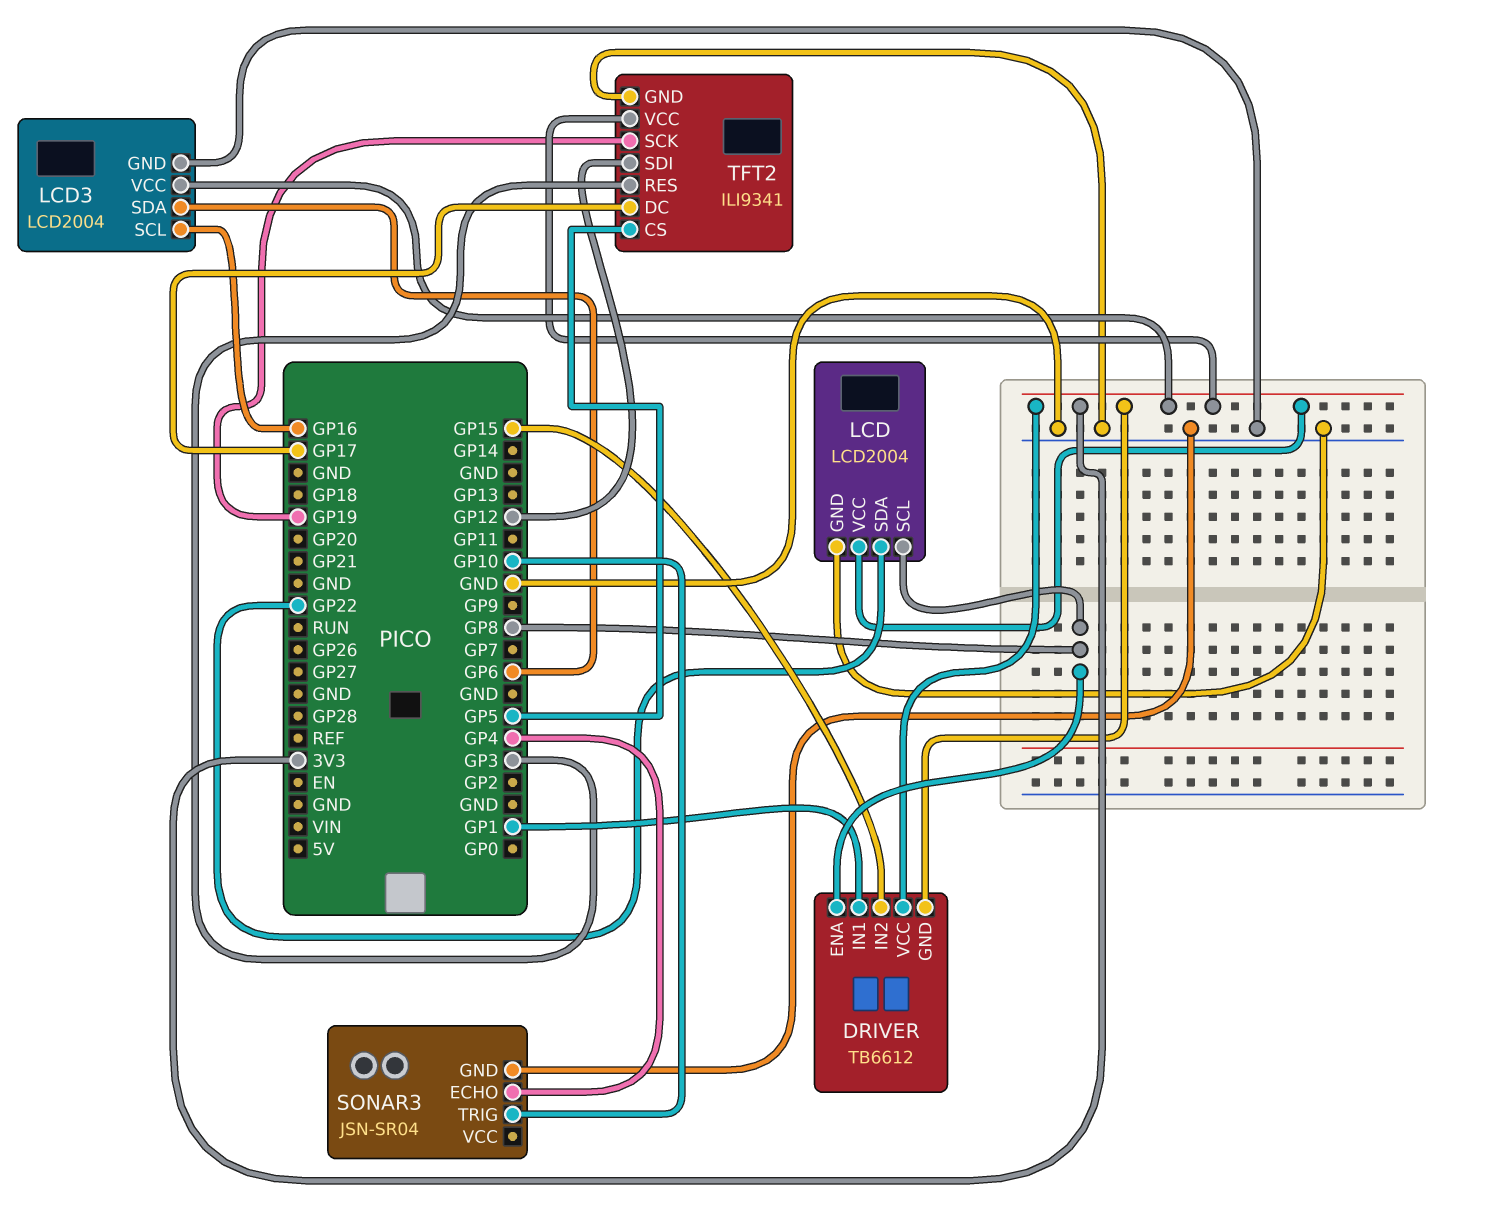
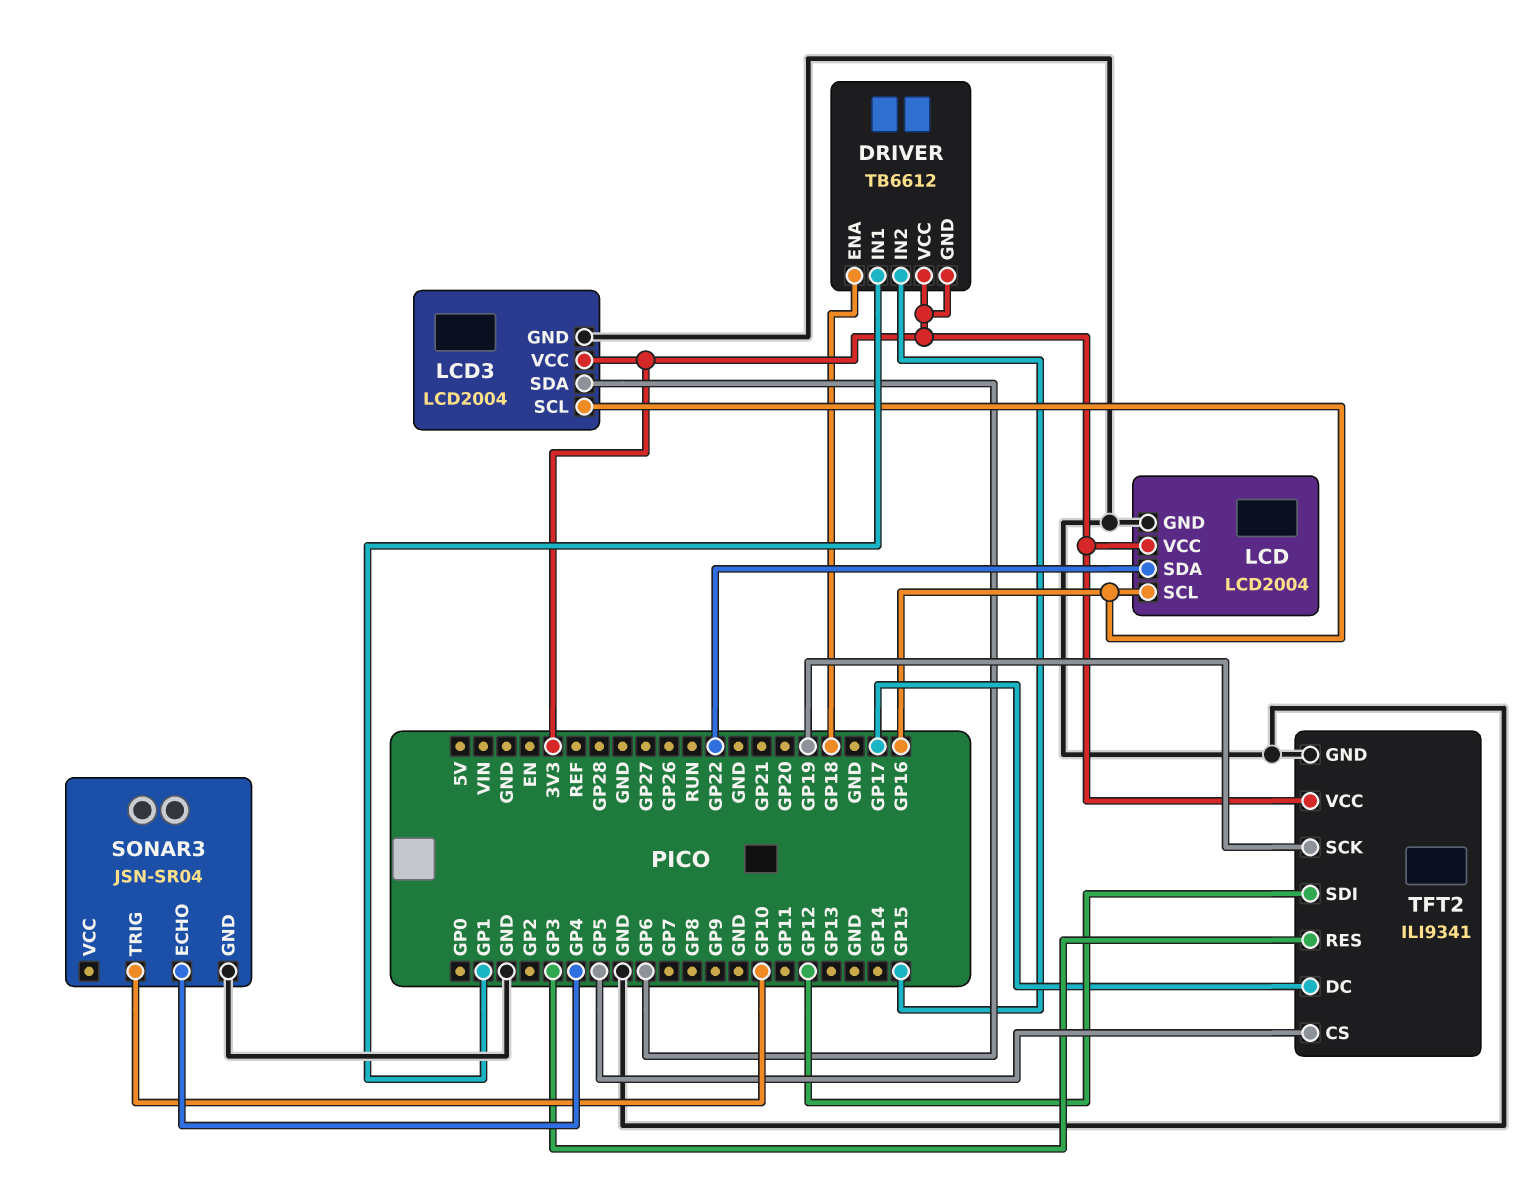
DRIVER pin ENA: GP8 -> GP18
LCD pin SCL: GP8 -> GP16

